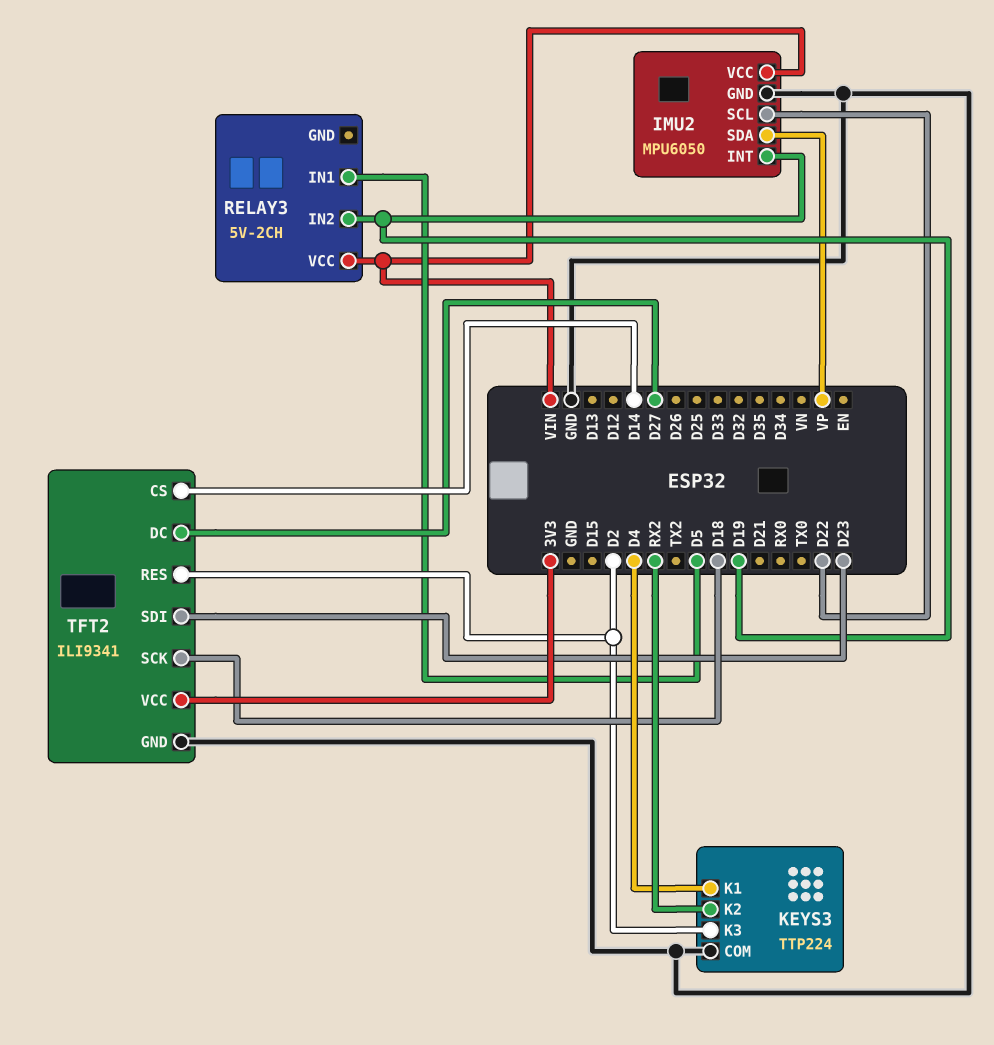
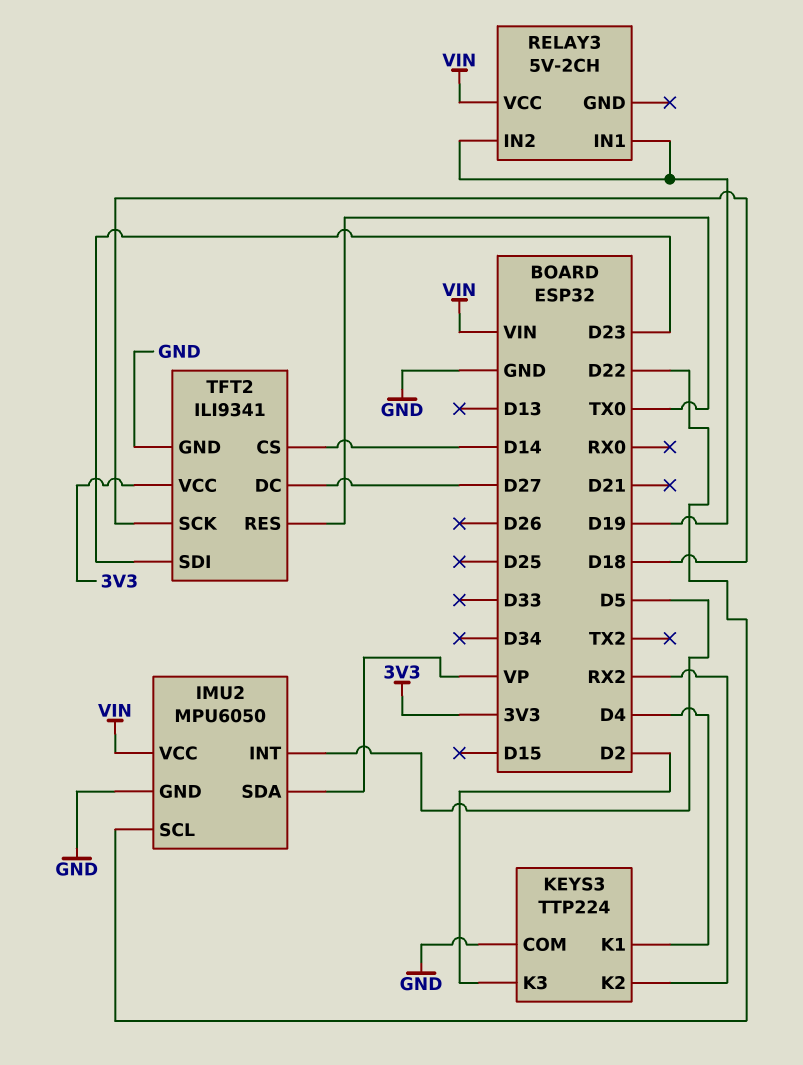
IMU2 pin INT: D19 -> D5
RELAY3 pin IN1: D5 -> D19
TFT2 pin RES: D2 -> TX0

